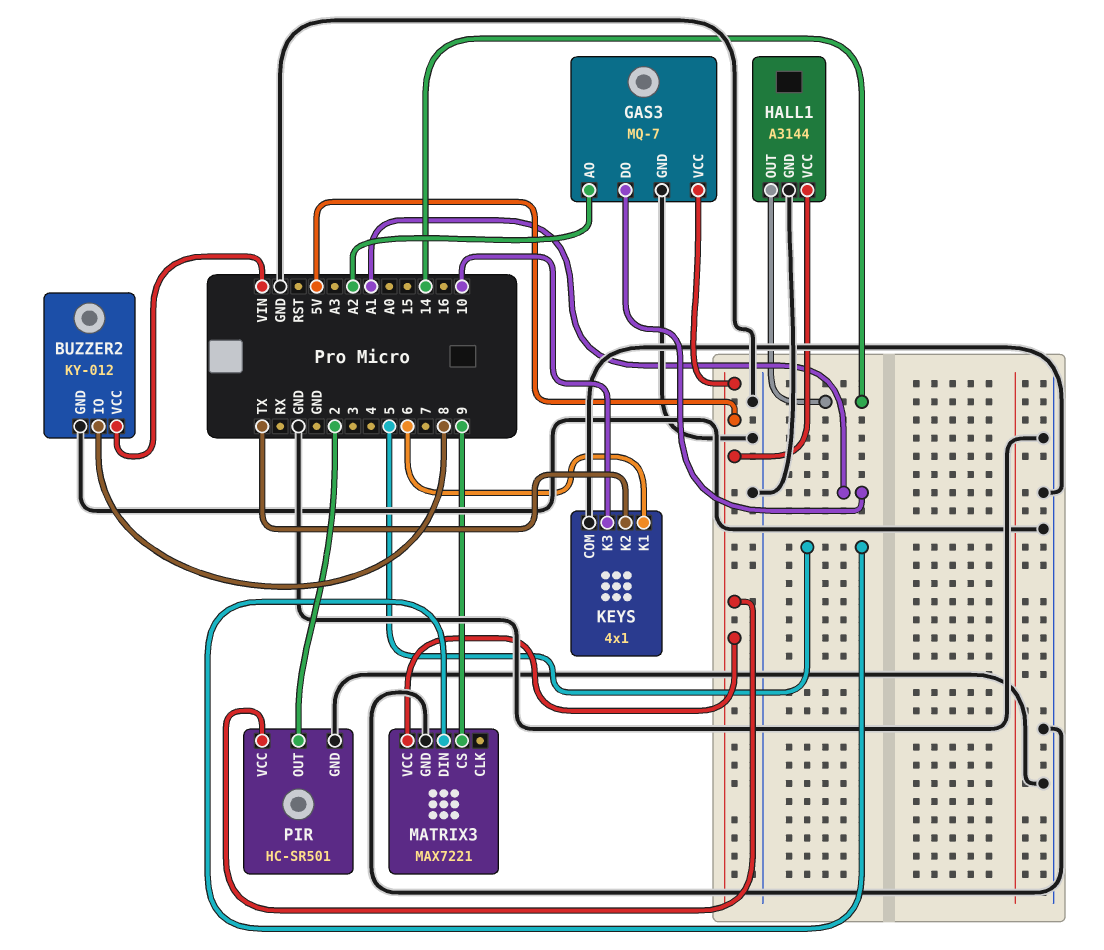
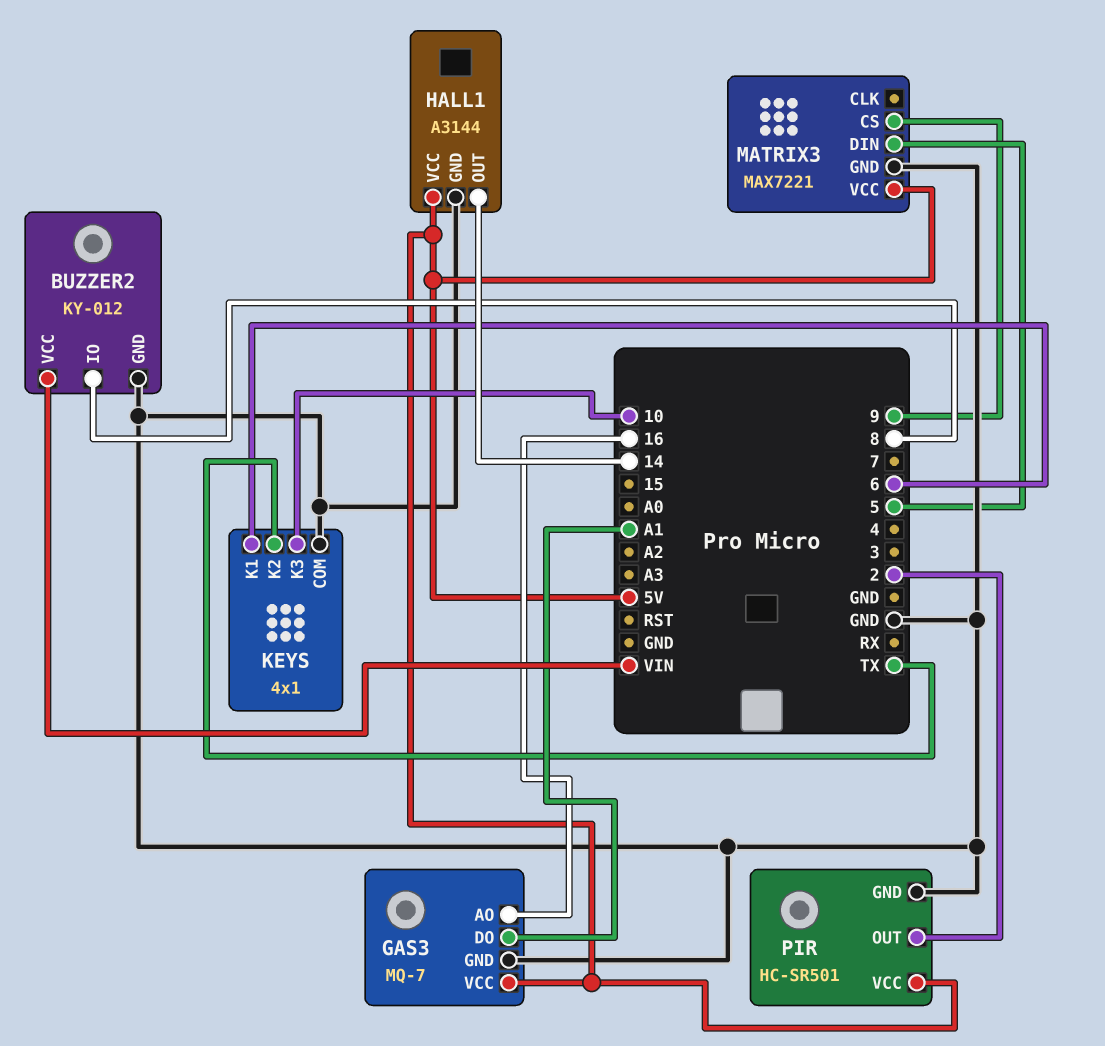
GAS3 pin AO: A2 -> 16

